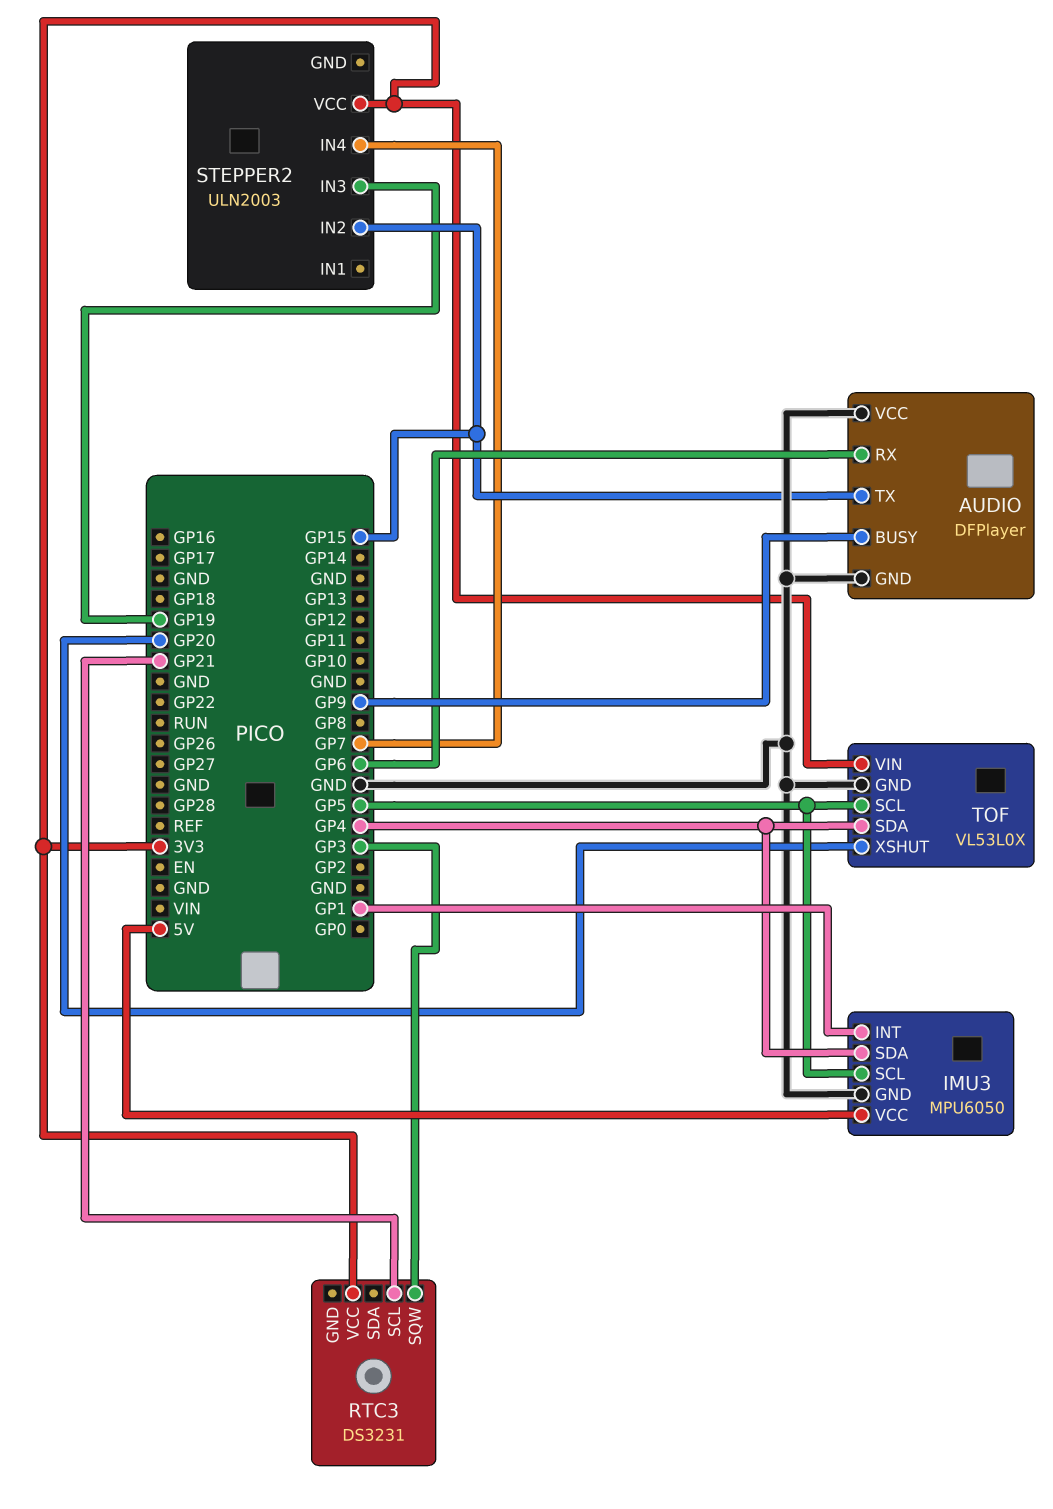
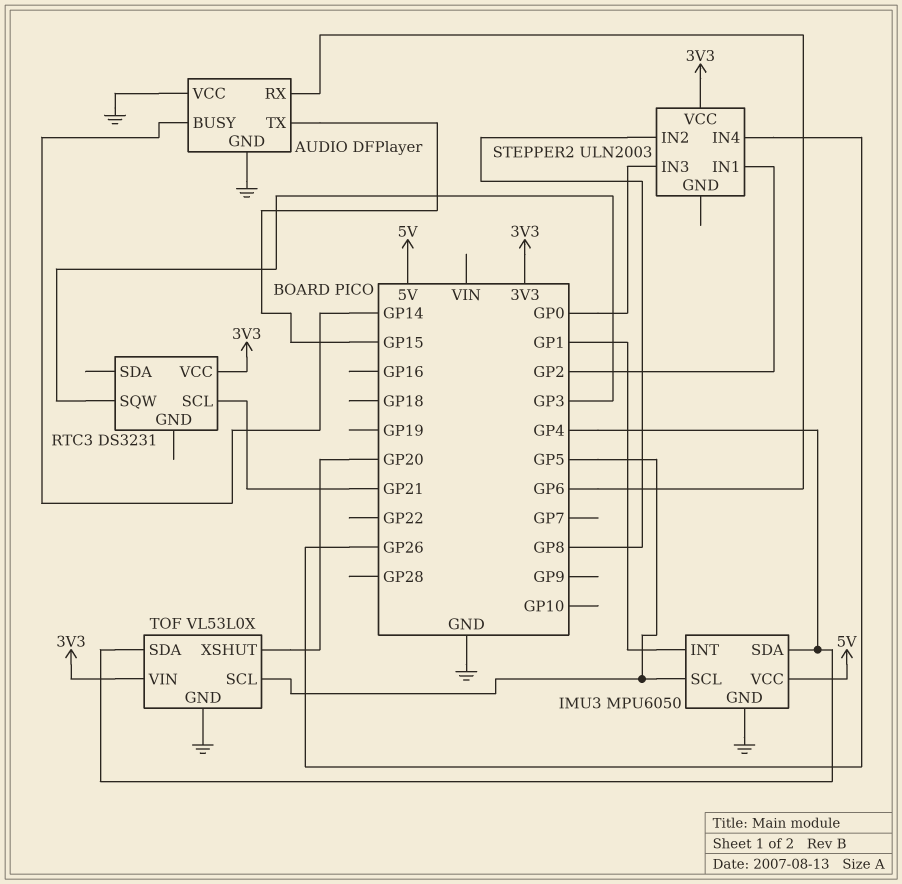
AUDIO pin BUSY: GP9 -> GP14
STEPPER2 pin IN1: none -> GP2
STEPPER2 pin IN2: GP15 -> GP8
STEPPER2 pin IN3: GP19 -> GP0
STEPPER2 pin IN4: GP7 -> GP26

